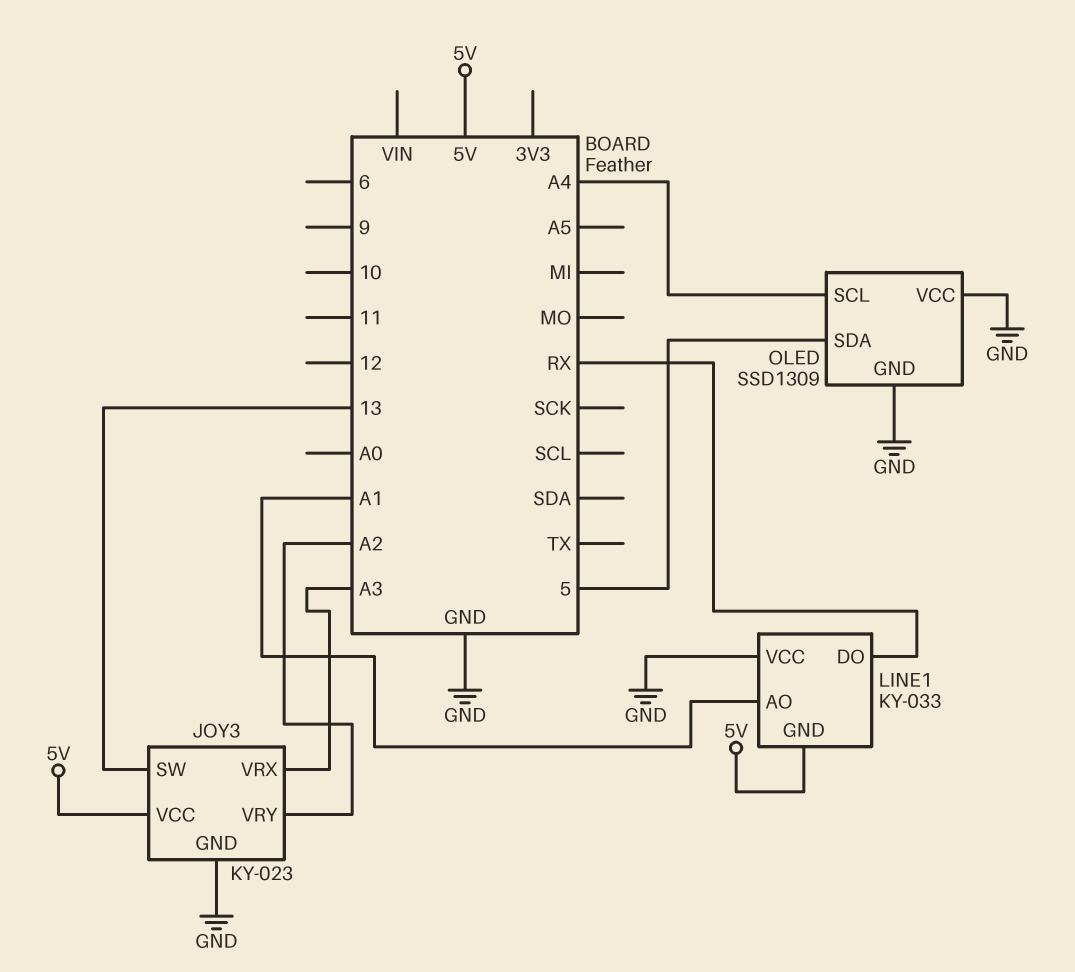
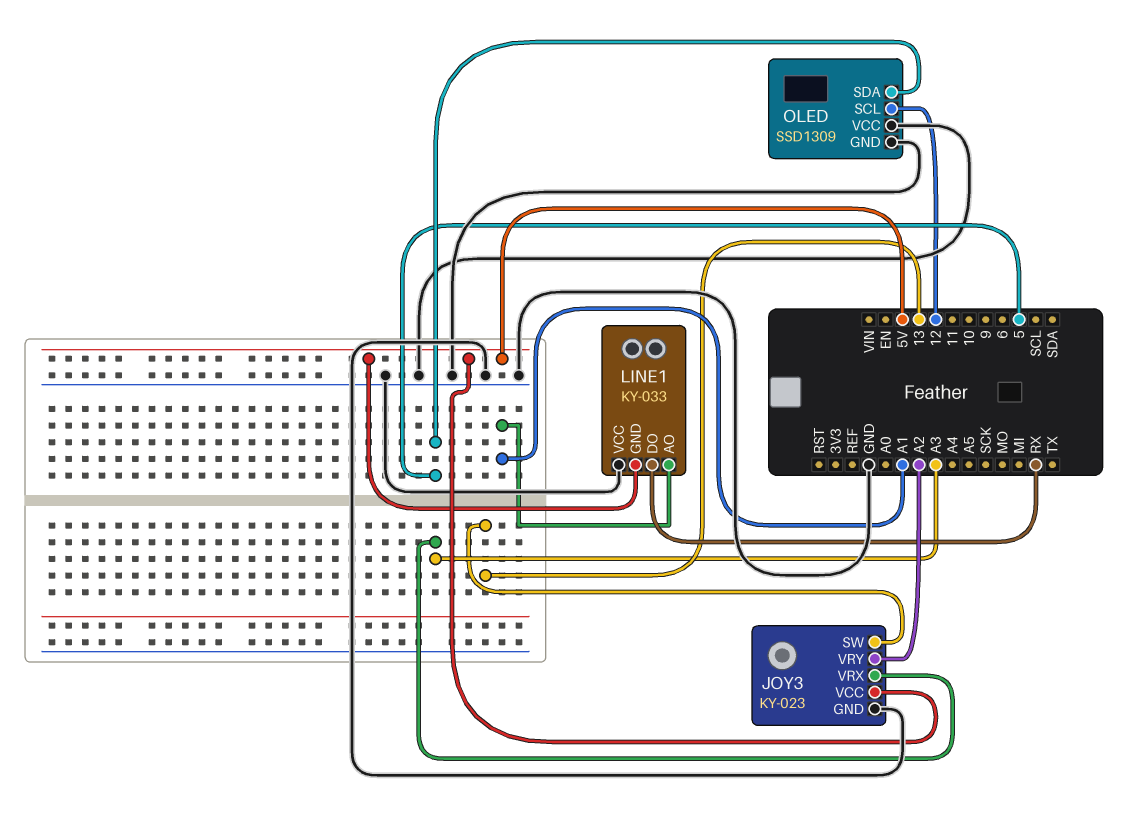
OLED pin SCL: A4 -> 12

